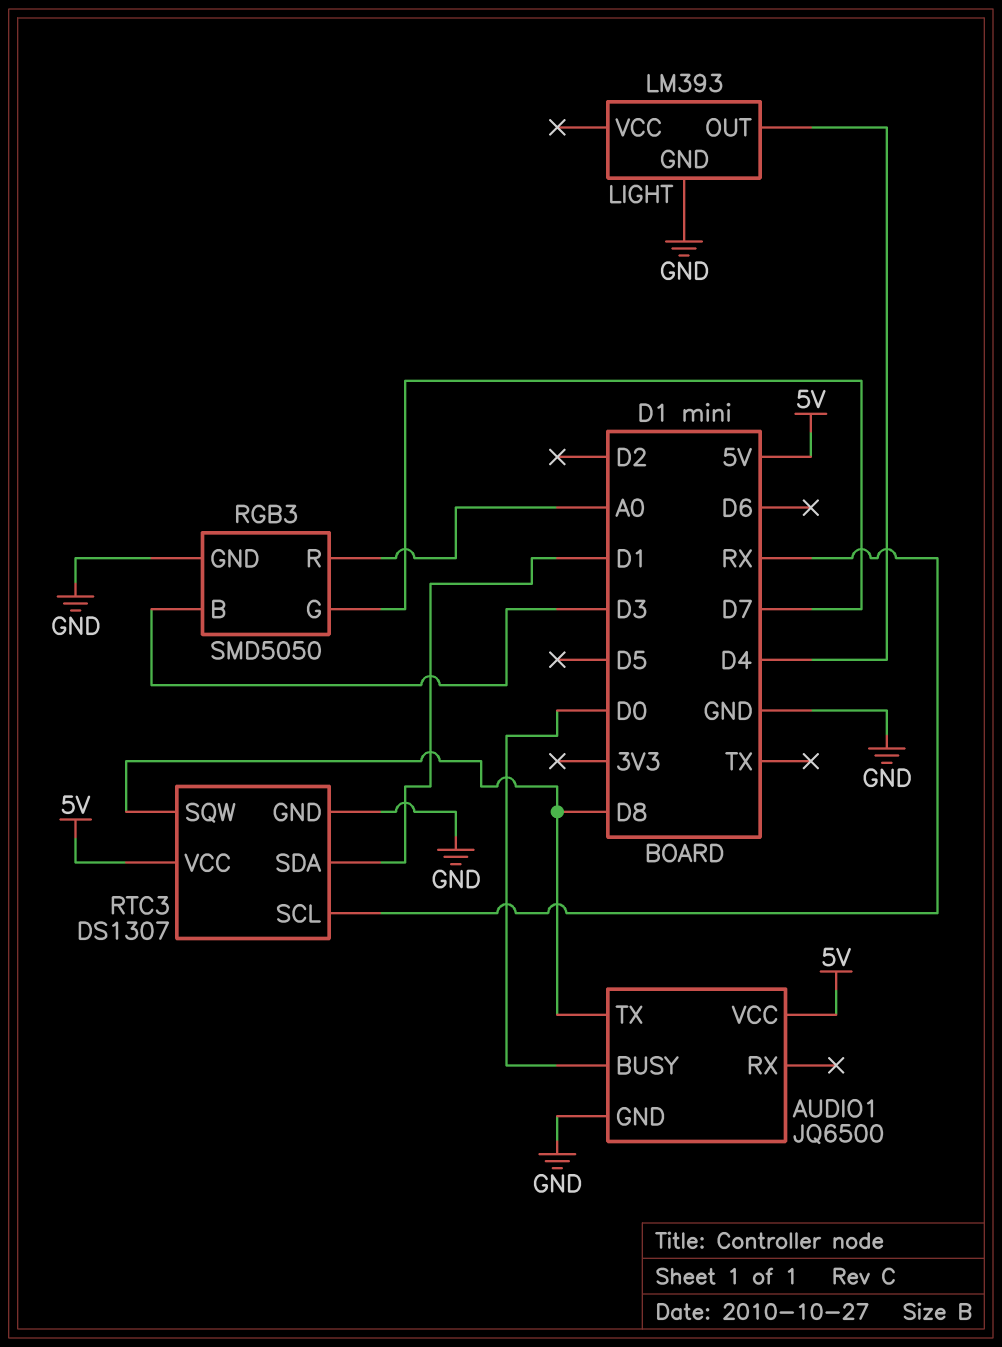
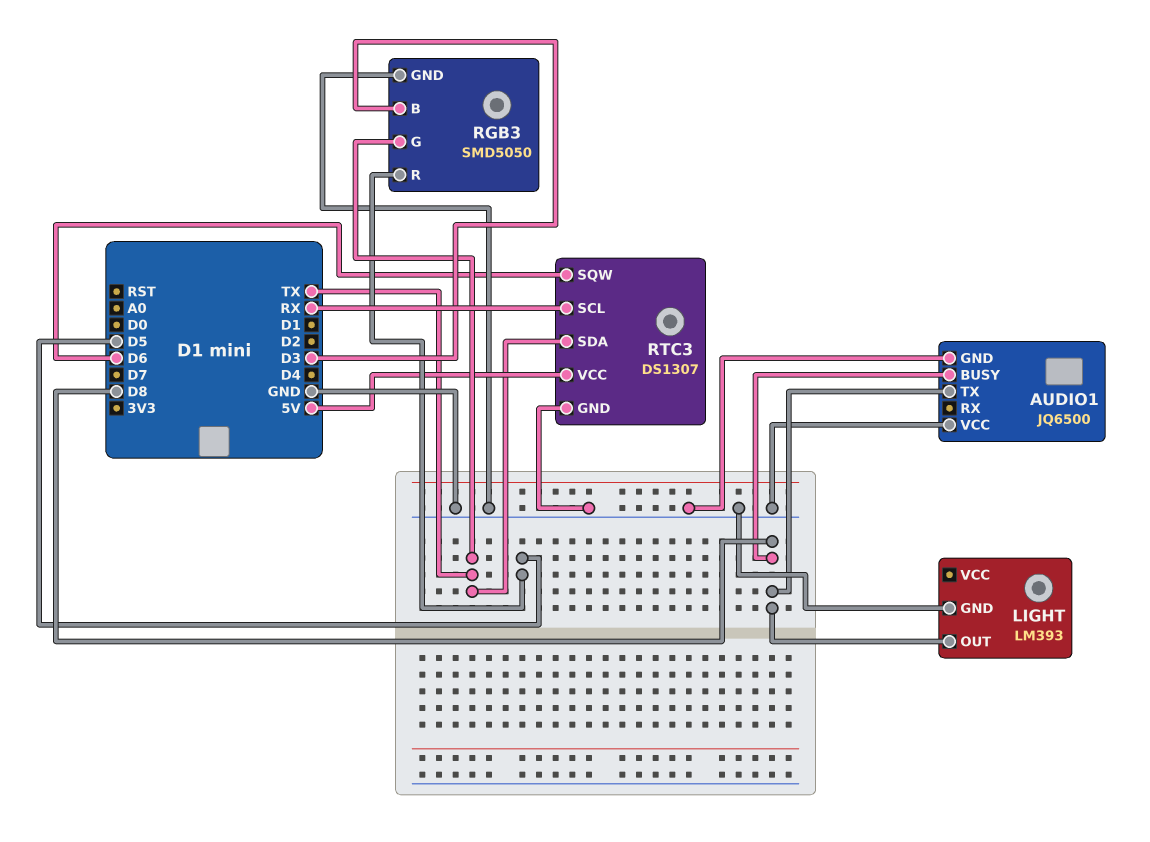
AUDIO1 pin BUSY: D0 -> D8
AUDIO1 pin VCC: 5V -> GND
LIGHT pin OUT: D4 -> D8
RGB3 pin G: D7 -> TX
RGB3 pin R: A0 -> D5
RTC3 pin SDA: D1 -> TX
RTC3 pin SQW: D8 -> D6

